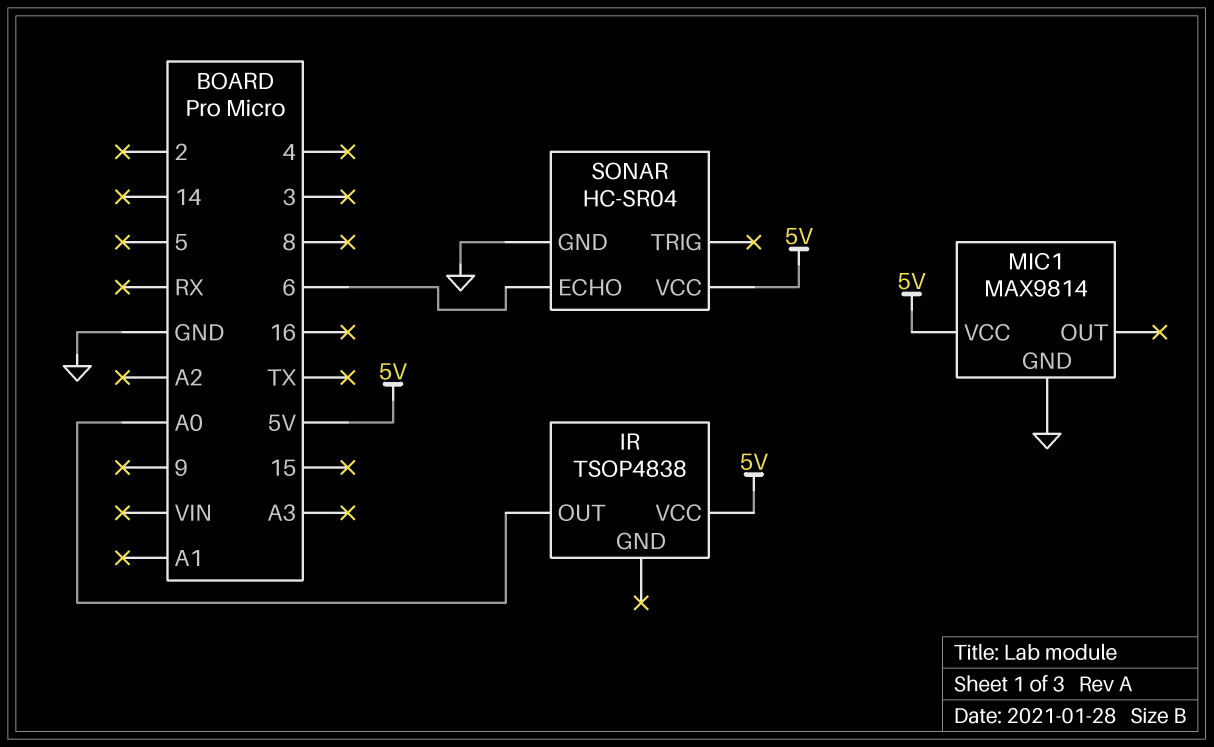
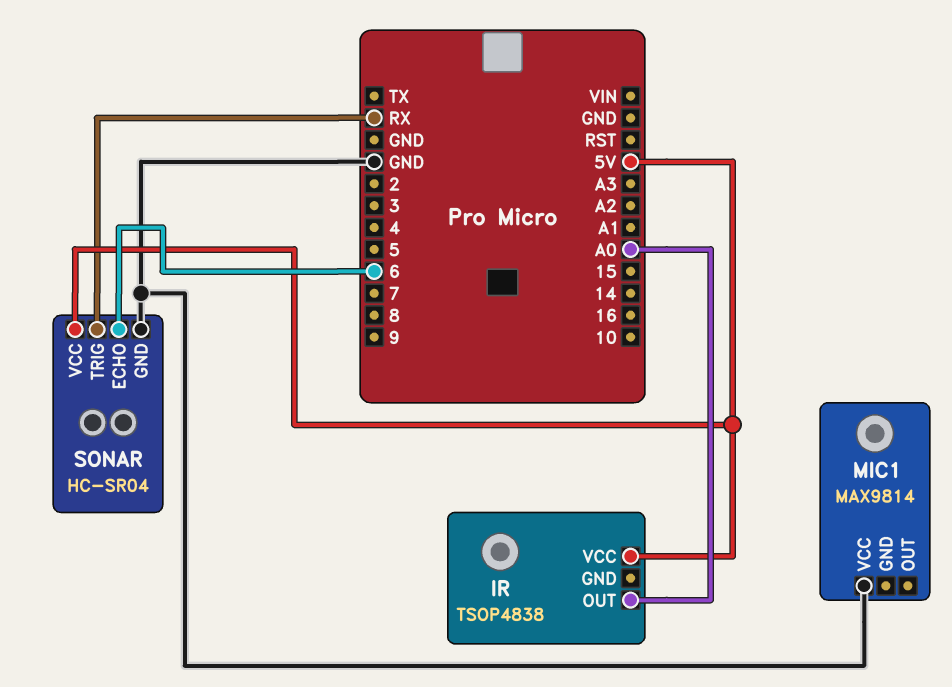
MIC1 pin GND: GND -> none
MIC1 pin VCC: 5V -> GND
SONAR pin TRIG: none -> RX

